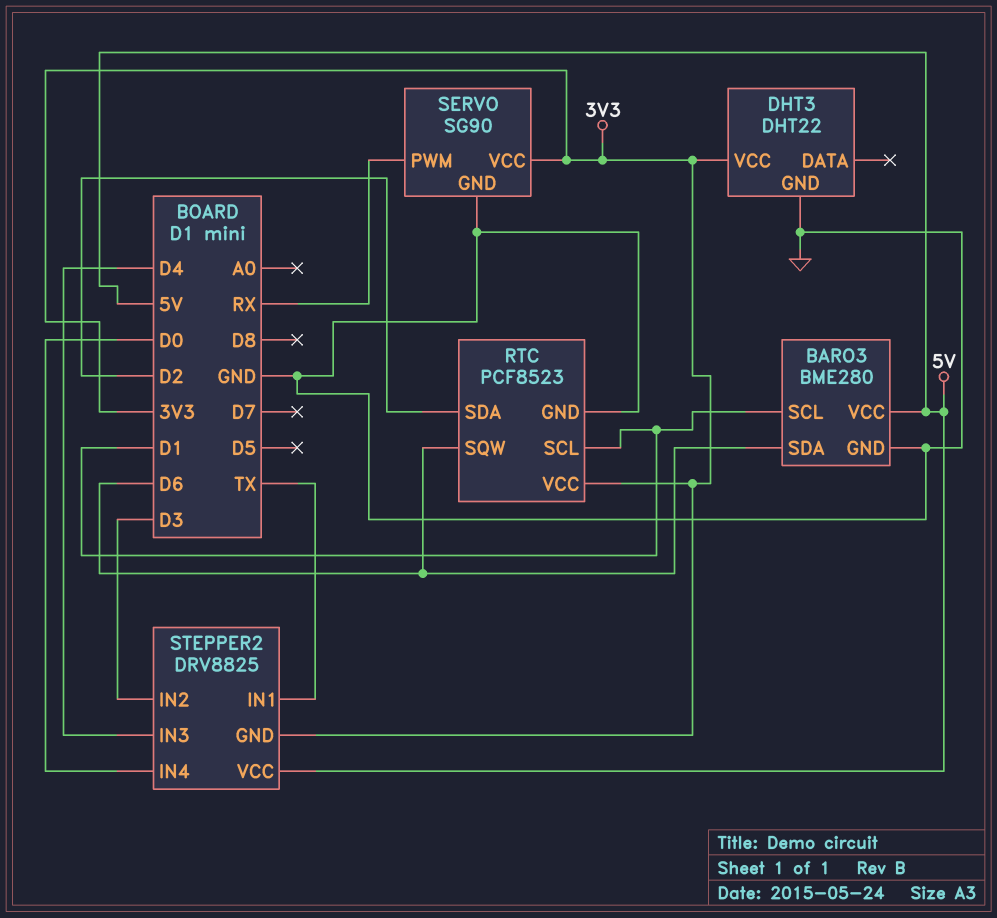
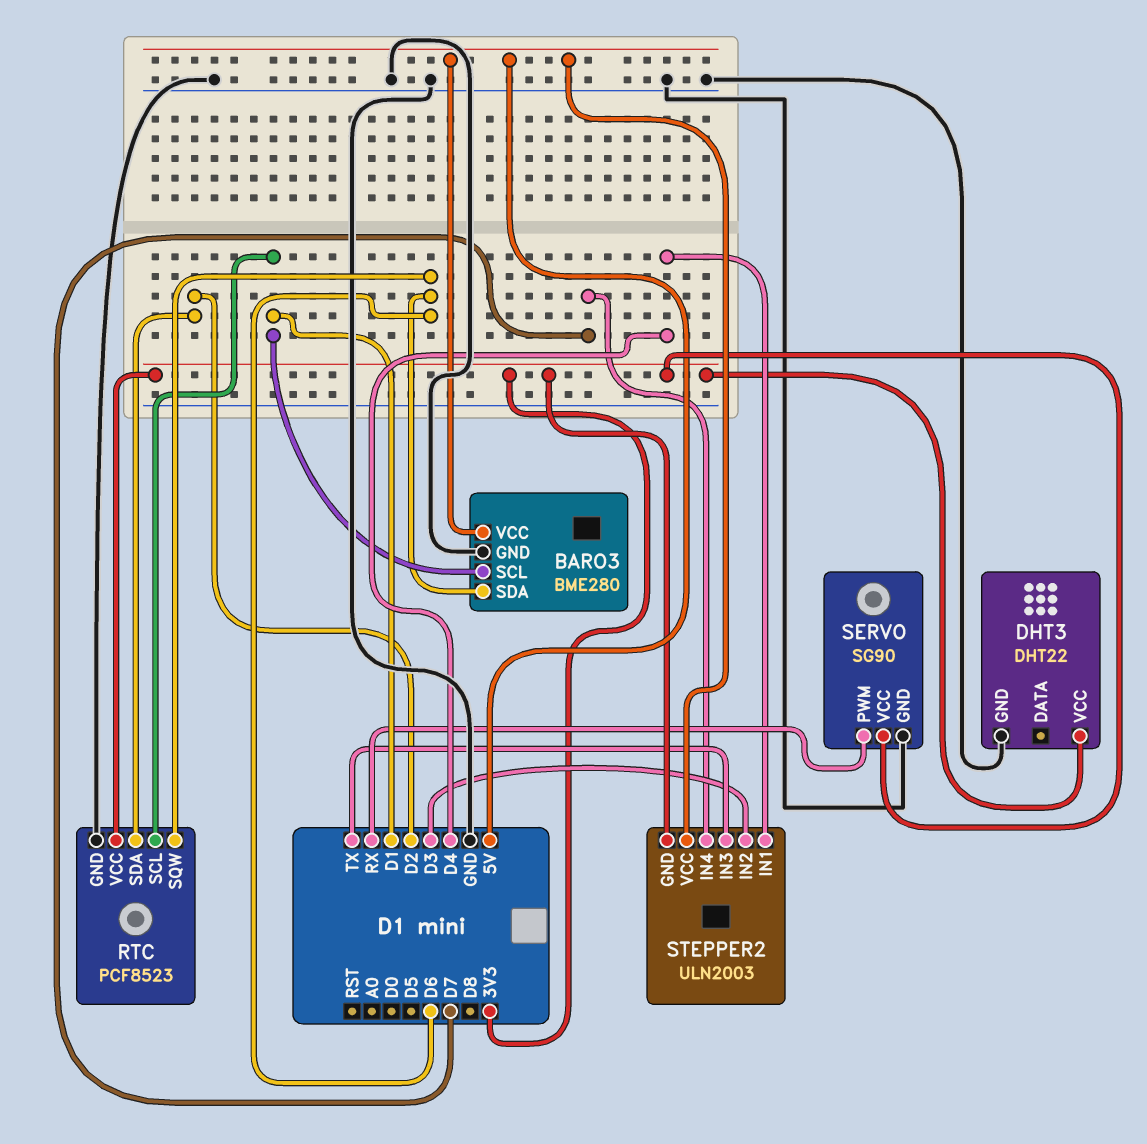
STEPPER2: DRV8825 -> ULN2003
STEPPER2 pin IN1: TX -> D4
STEPPER2 pin IN3: D4 -> TX
STEPPER2 pin IN4: D0 -> D7

